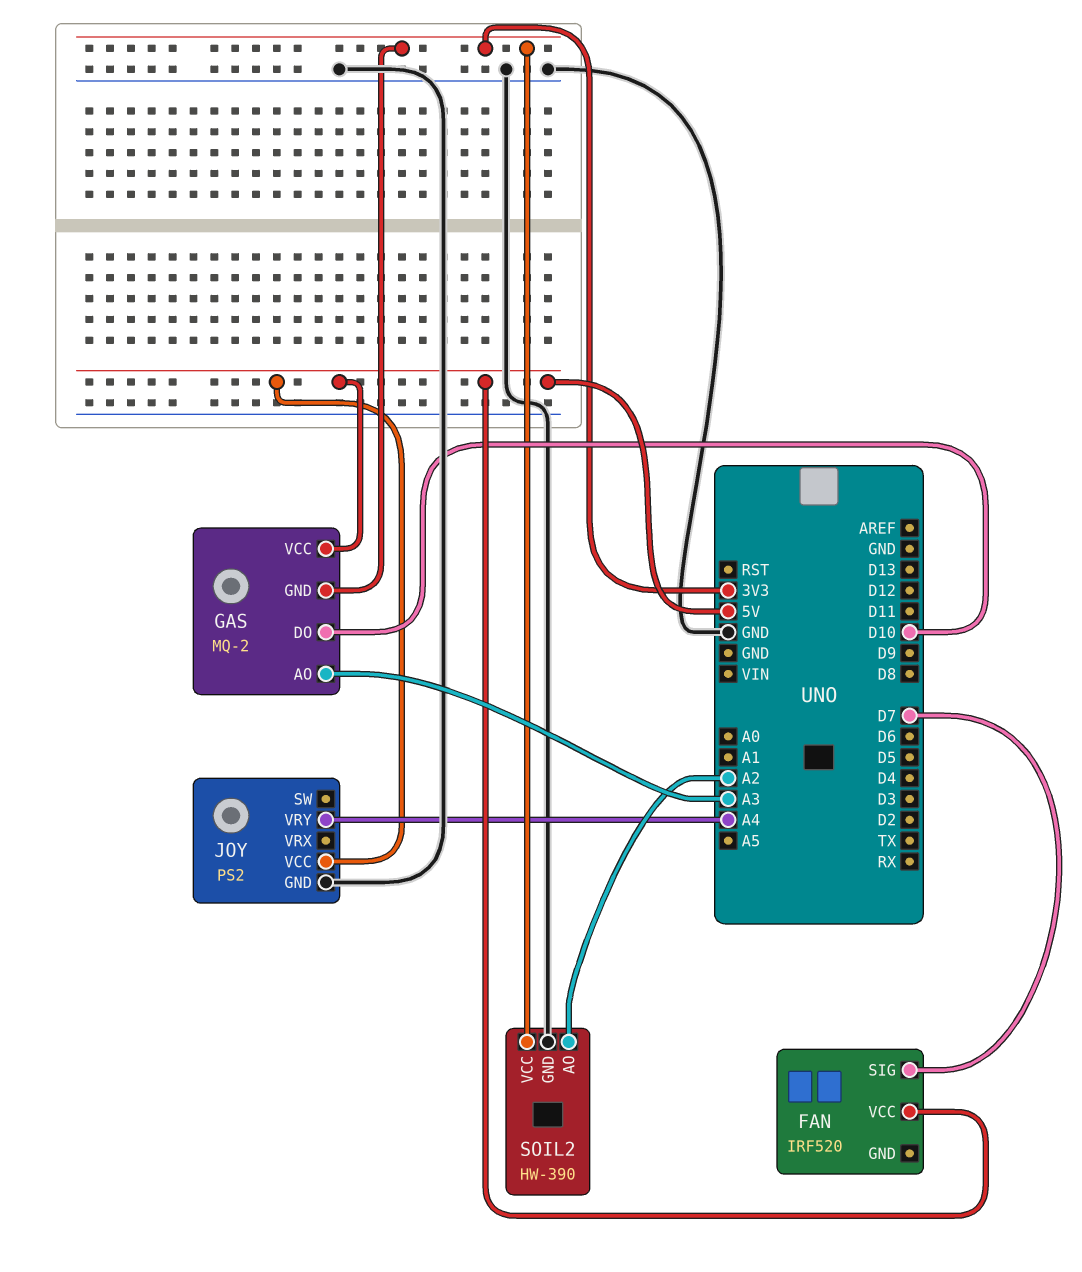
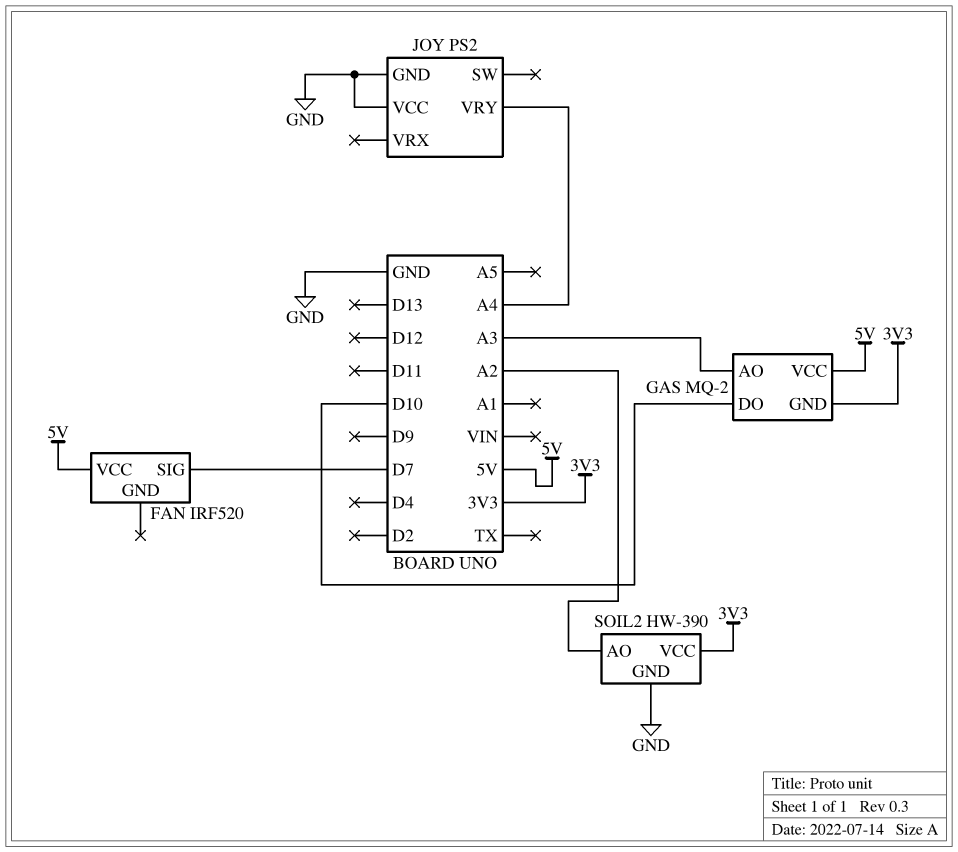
JOY pin VCC: 5V -> GND

